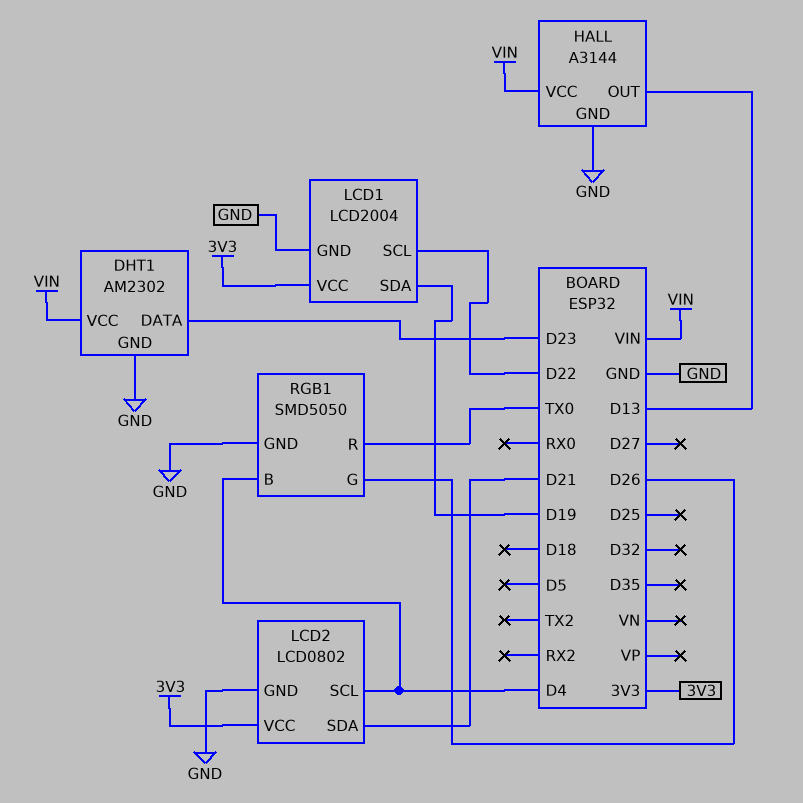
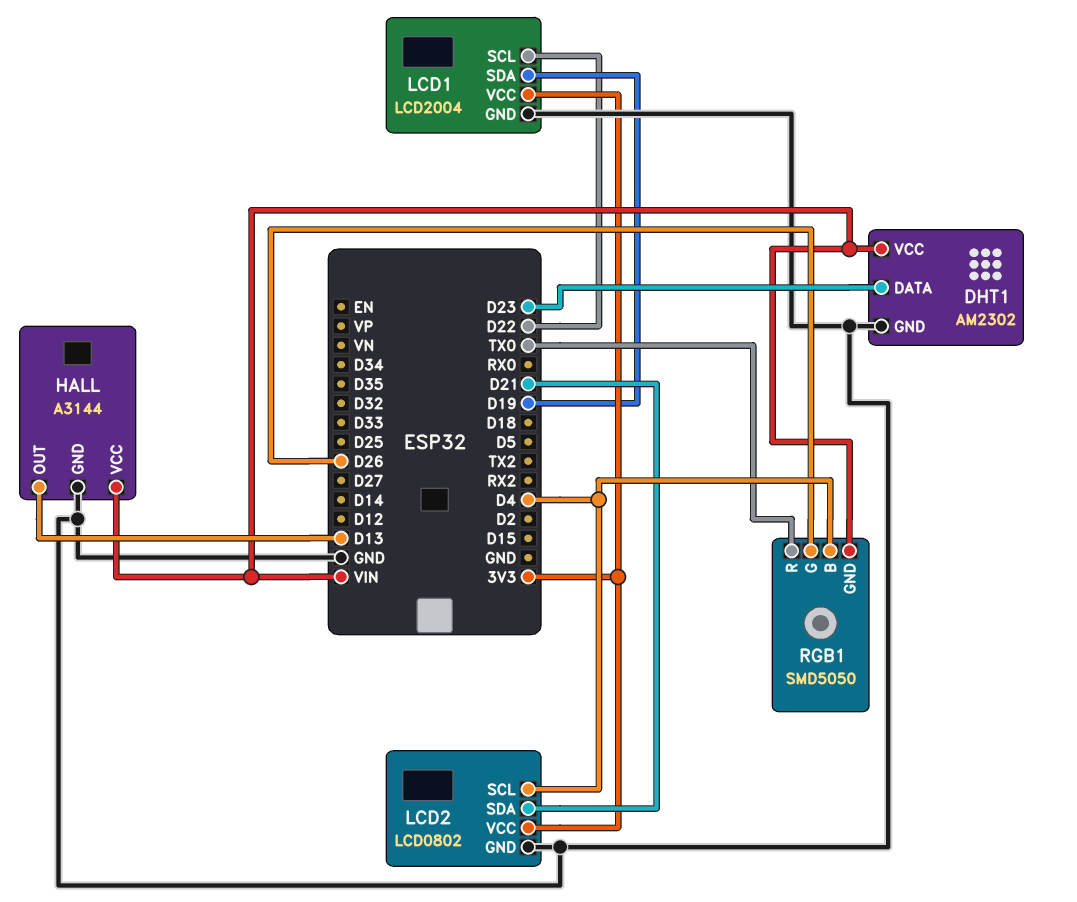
RGB1 pin GND: GND -> VIN

